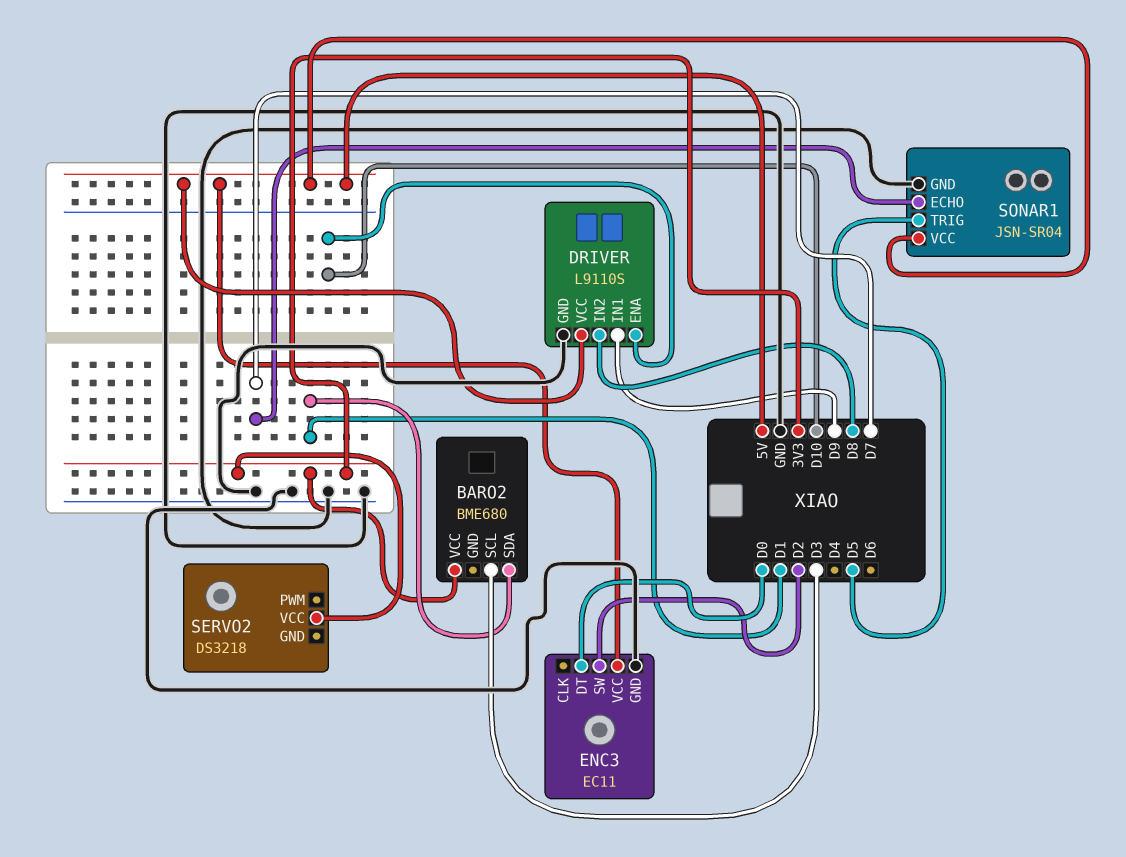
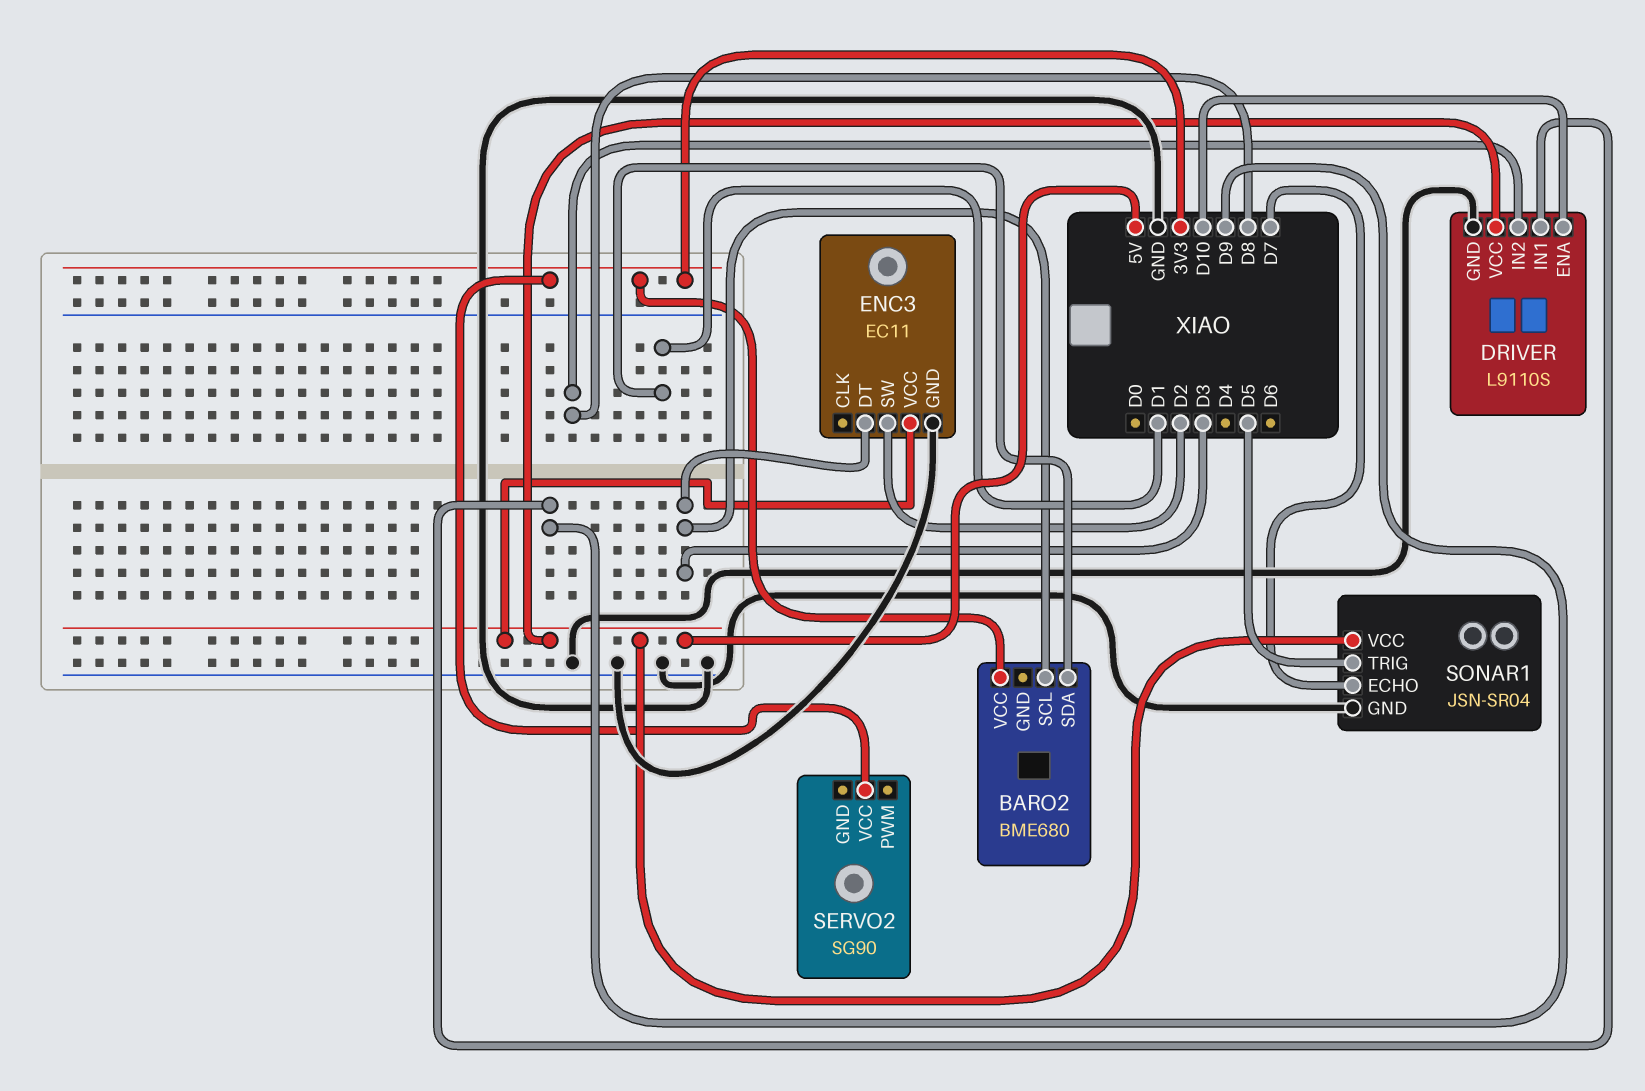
ENC3 pin DT: D0 -> D3
SERVO2: DS3218 -> SG90

